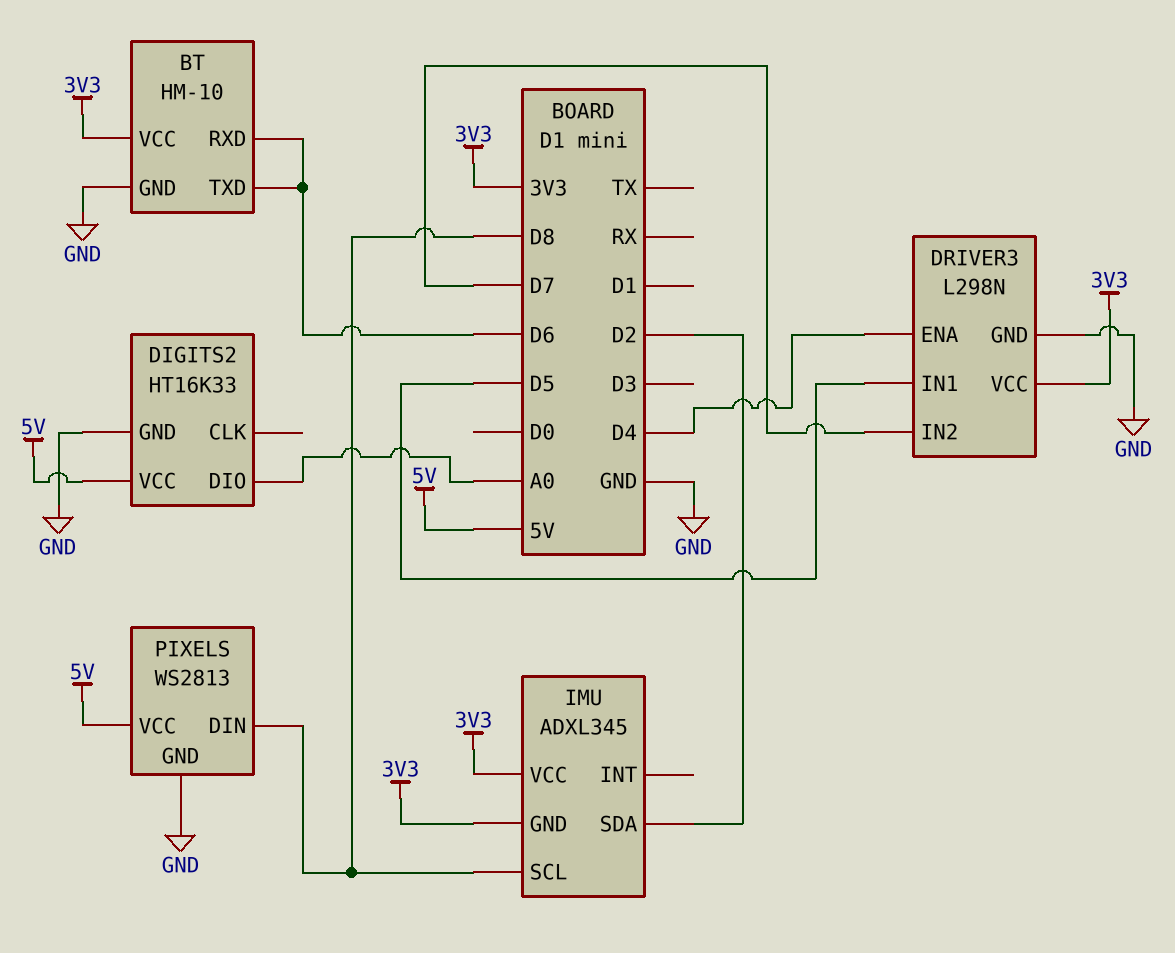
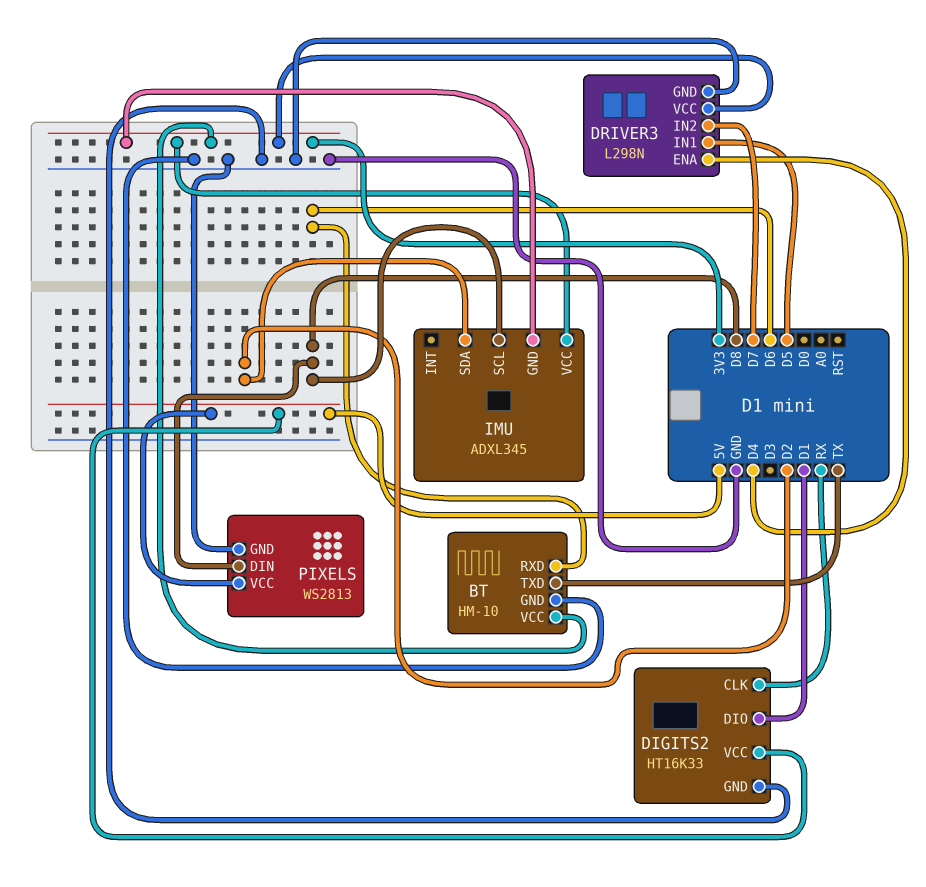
BT pin TXD: D6 -> TX
DIGITS2 pin CLK: none -> RX
DIGITS2 pin DIO: A0 -> D1

